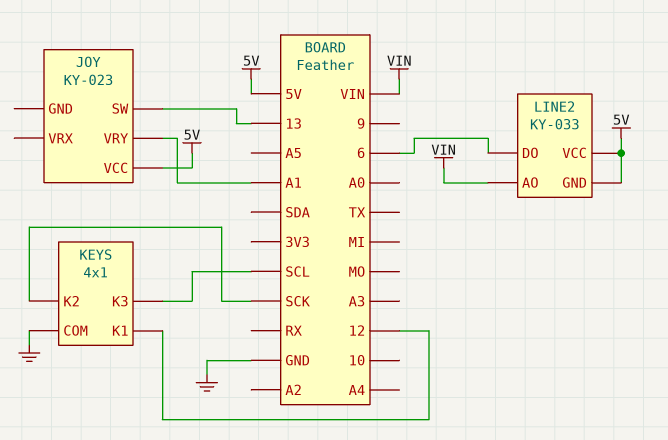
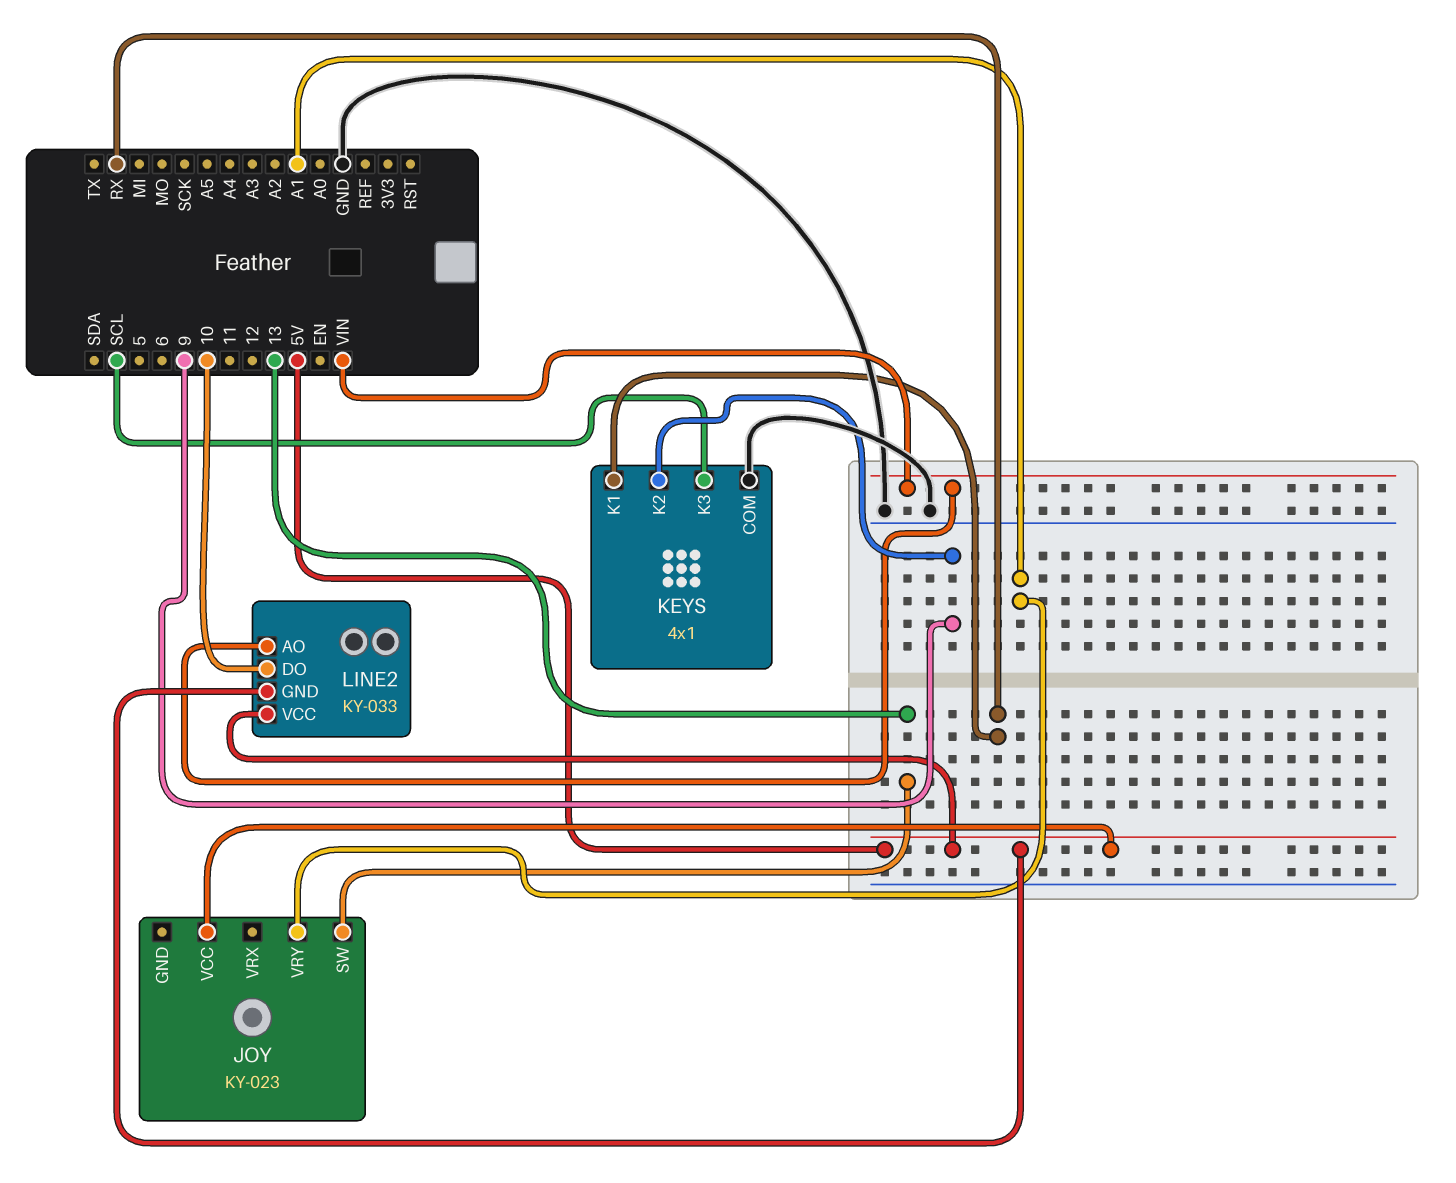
KEYS pin K1: 12 -> RX
KEYS pin K2: SCK -> 9
LINE2 pin DO: 6 -> 10

